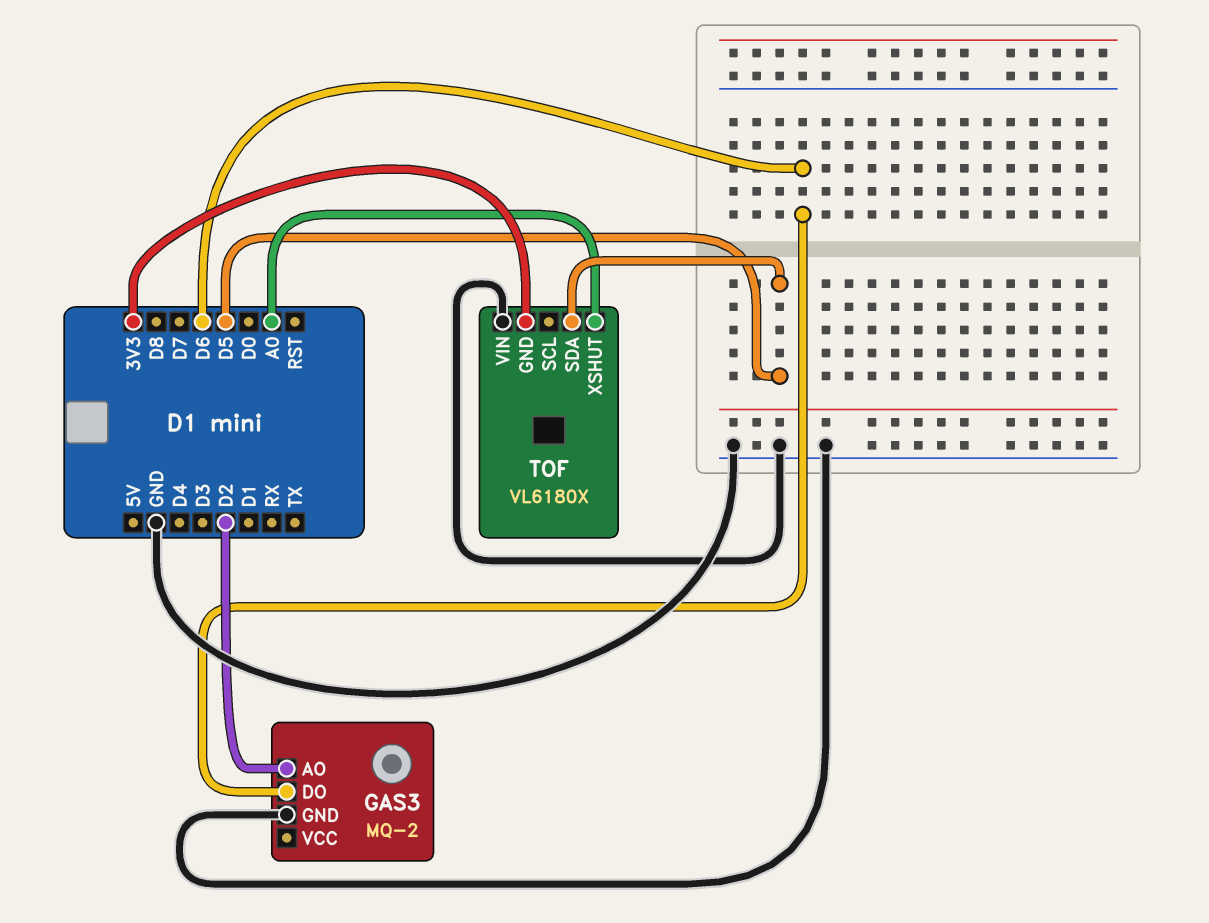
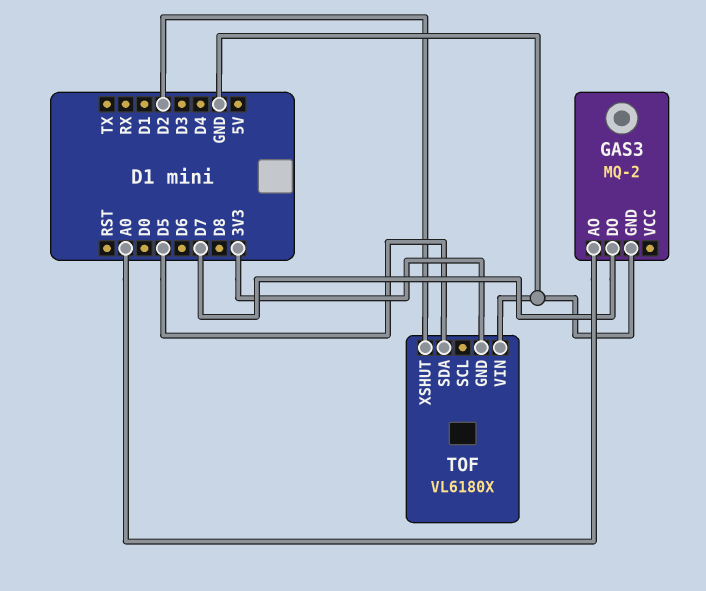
GAS3 pin AO: D2 -> A0
GAS3 pin DO: D6 -> D7
TOF pin XSHUT: A0 -> D2

